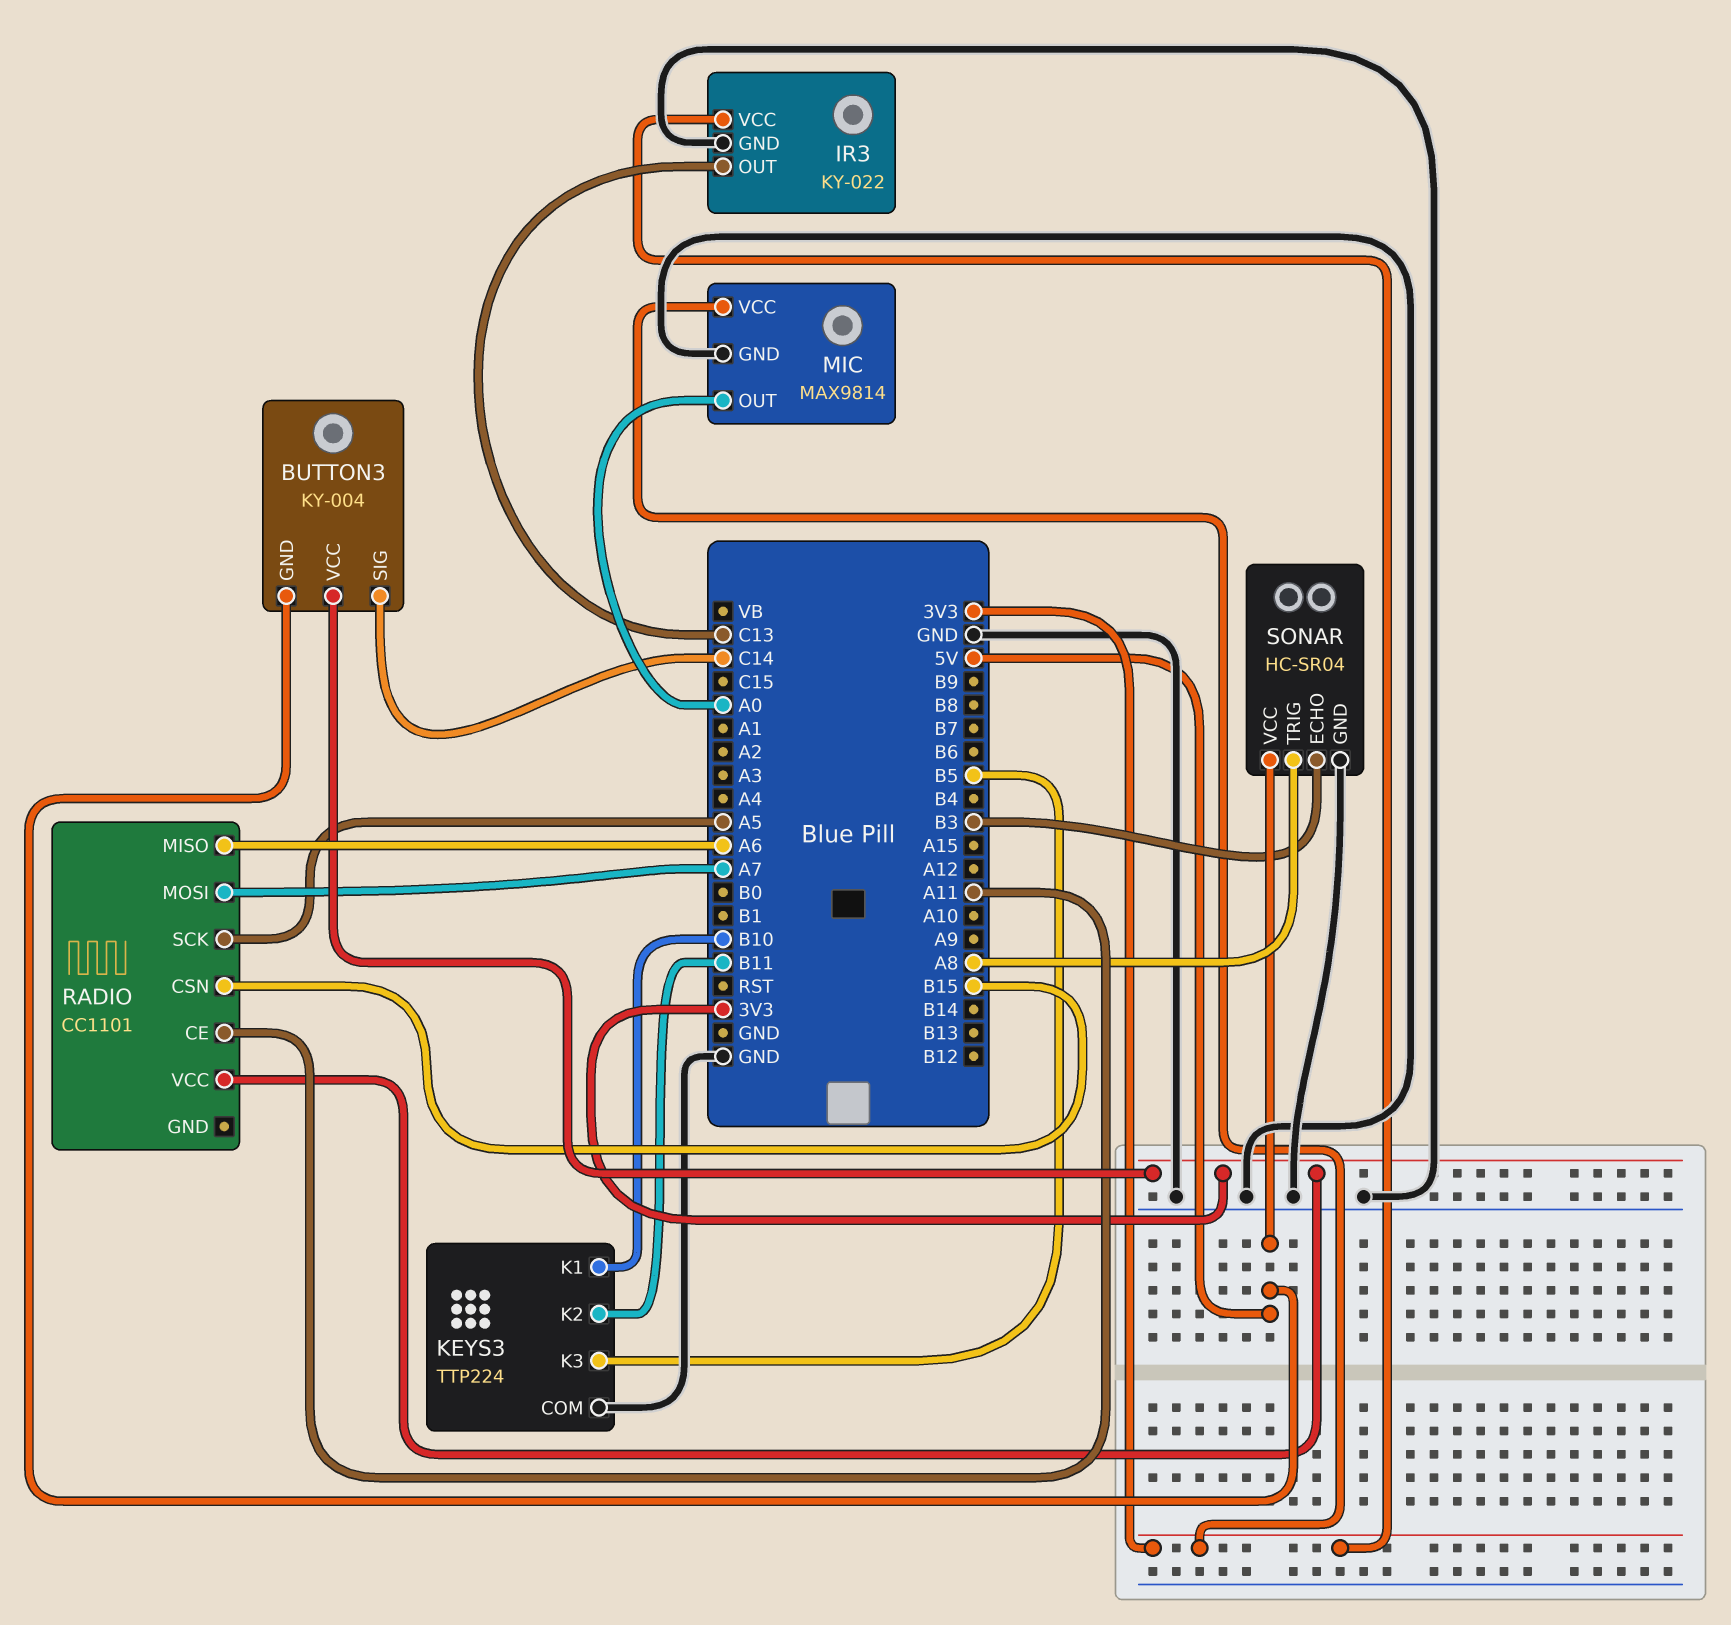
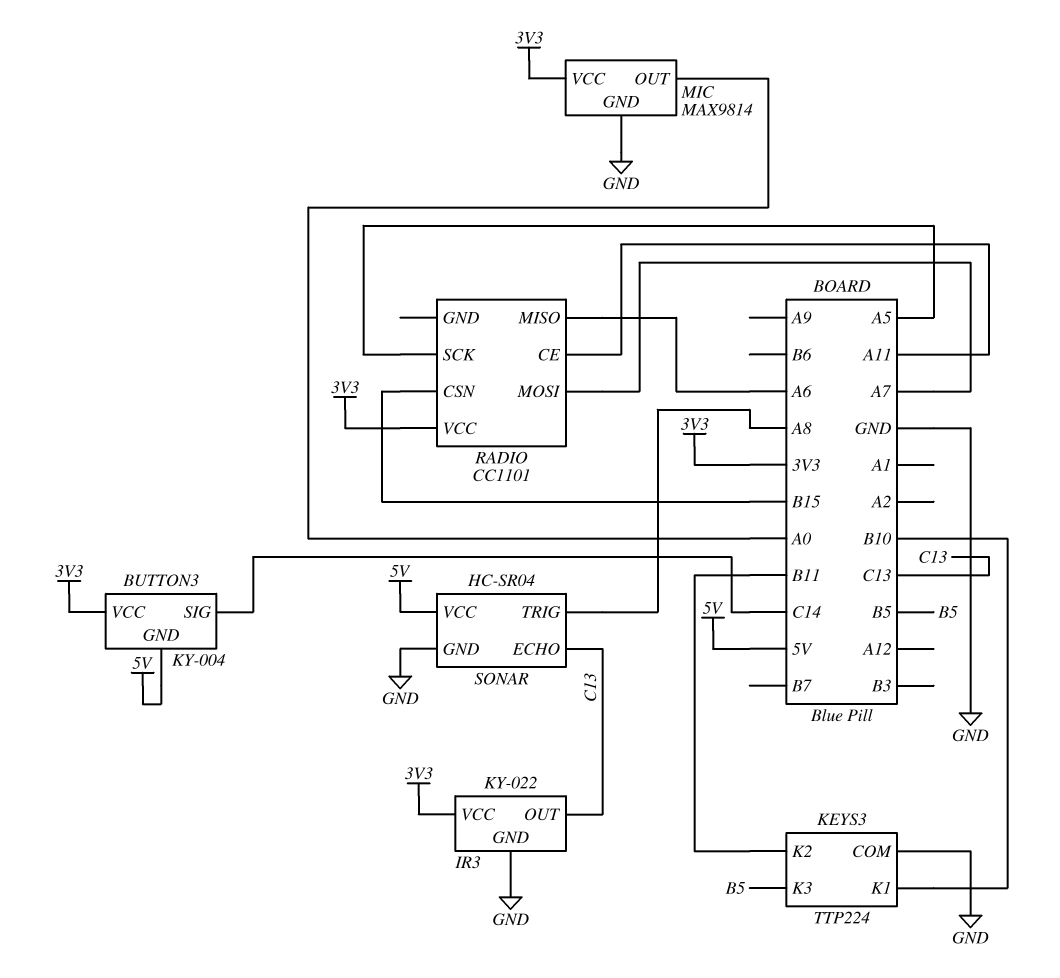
SONAR pin ECHO: B3 -> C13

